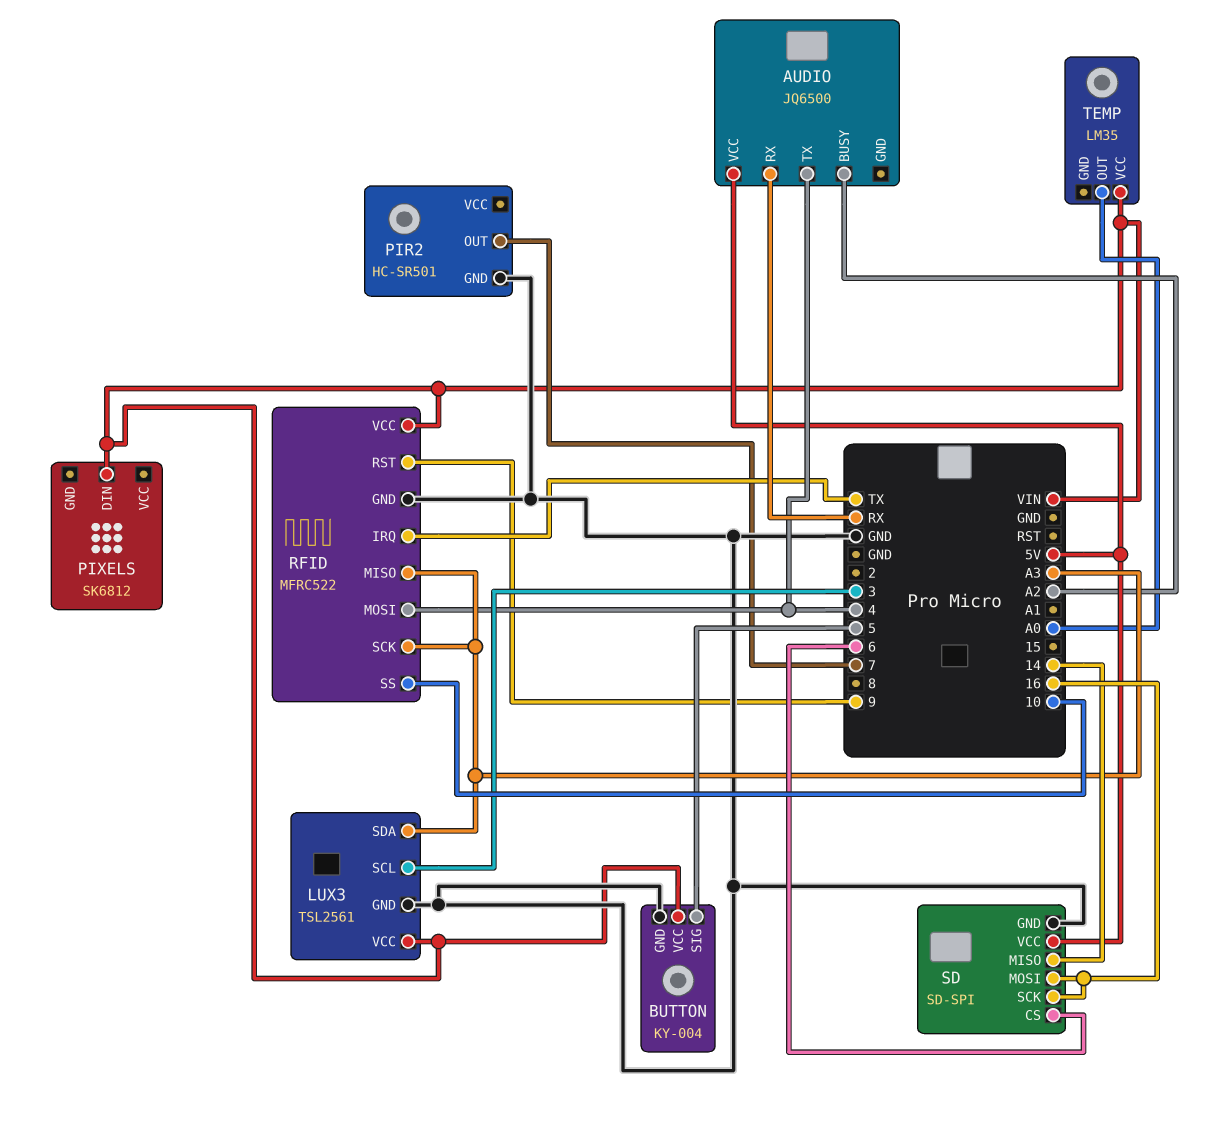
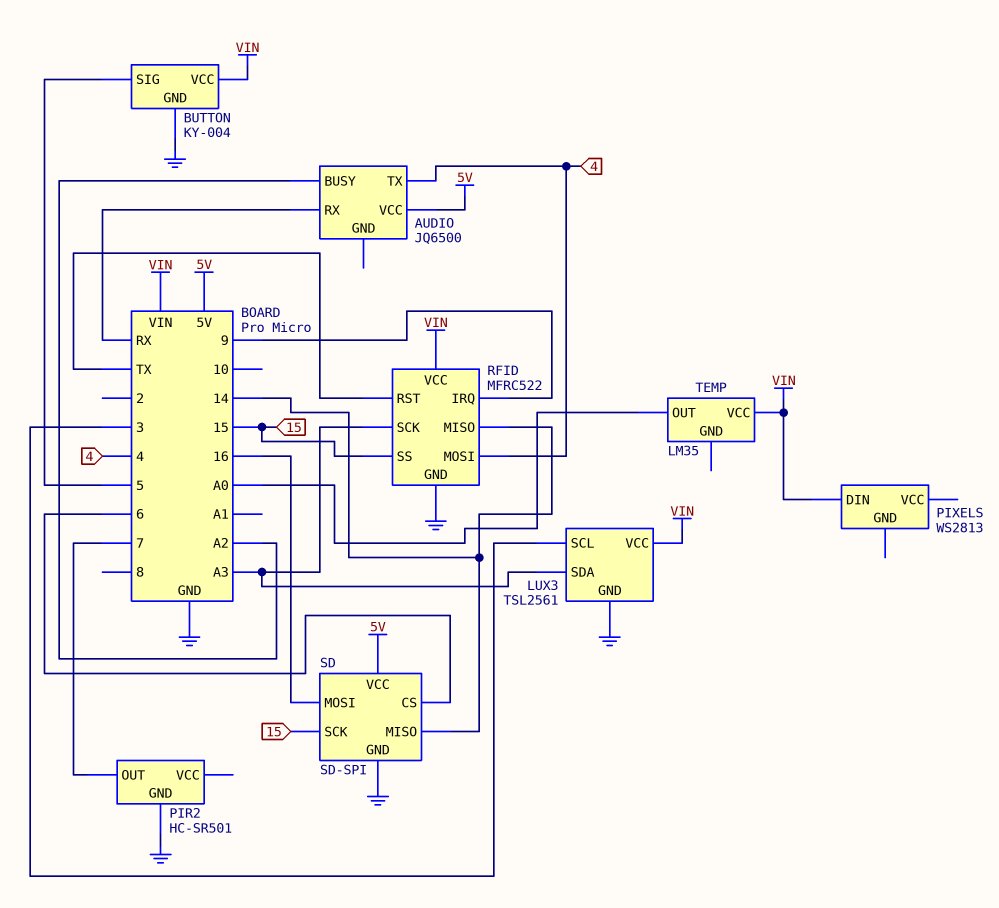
PIXELS: SK6812 -> WS2813
RFID pin IRQ: TX -> 9
RFID pin MISO: A3 -> 14
RFID pin RST: 9 -> TX
RFID pin SS: 10 -> 15
SD pin SCK: 16 -> 15

